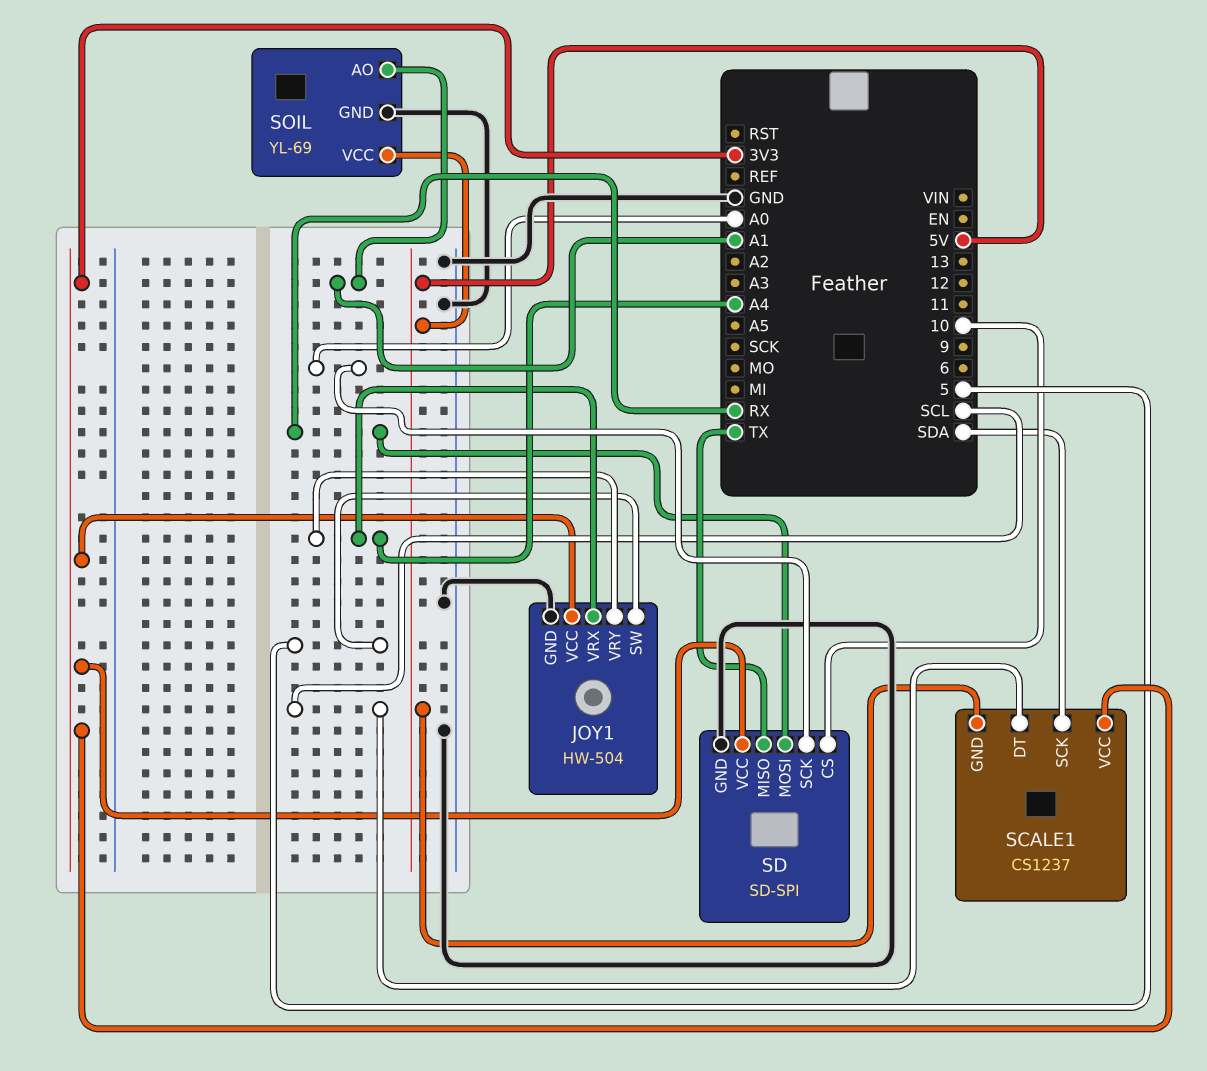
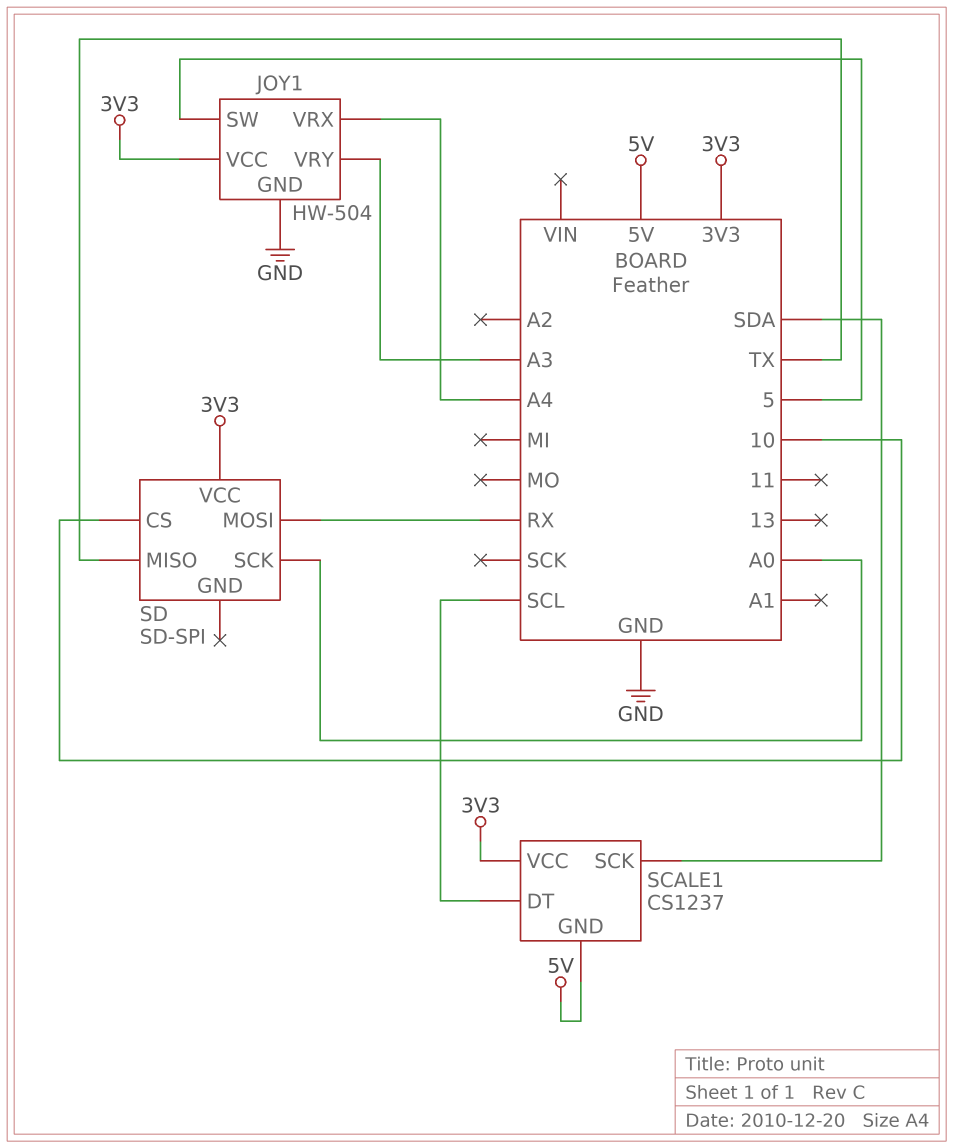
JOY1 pin VRY: A4 -> A3
SD pin GND: GND -> none
SOIL: YL-69 -> none
SOIL pin AO: A1 -> none
SOIL pin GND: GND -> none
SOIL pin VCC: 5V -> none

